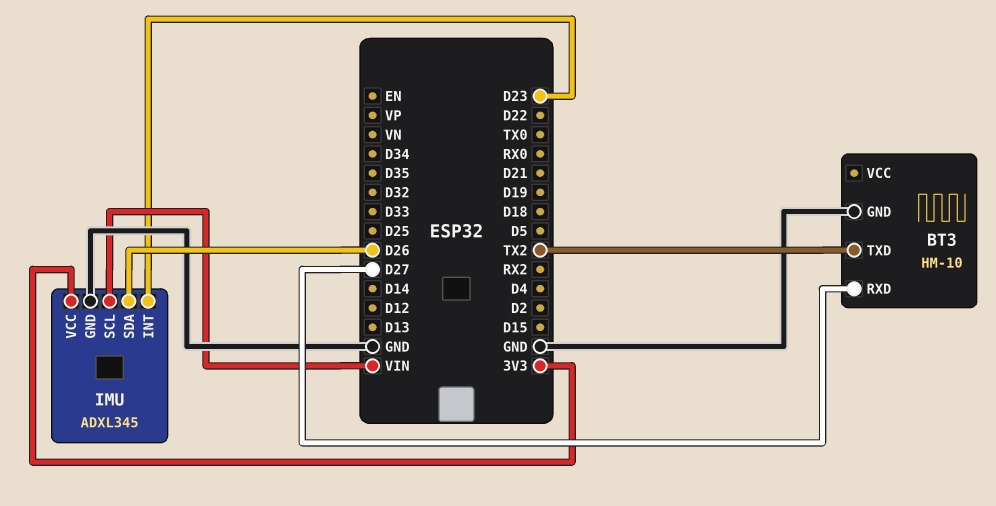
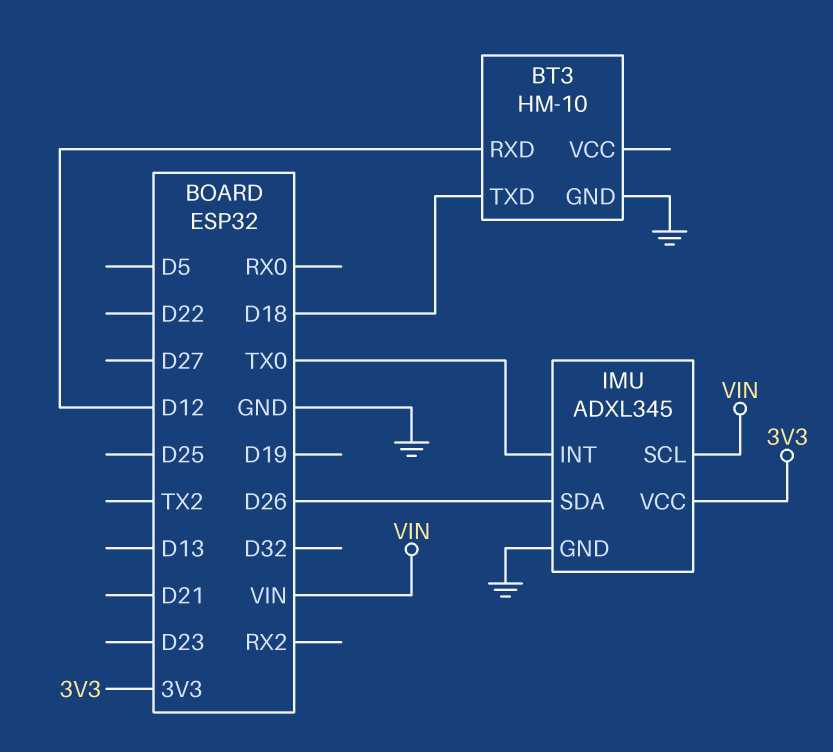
BT3 pin RXD: D27 -> D12
BT3 pin TXD: TX2 -> D18
IMU pin INT: D23 -> TX0

